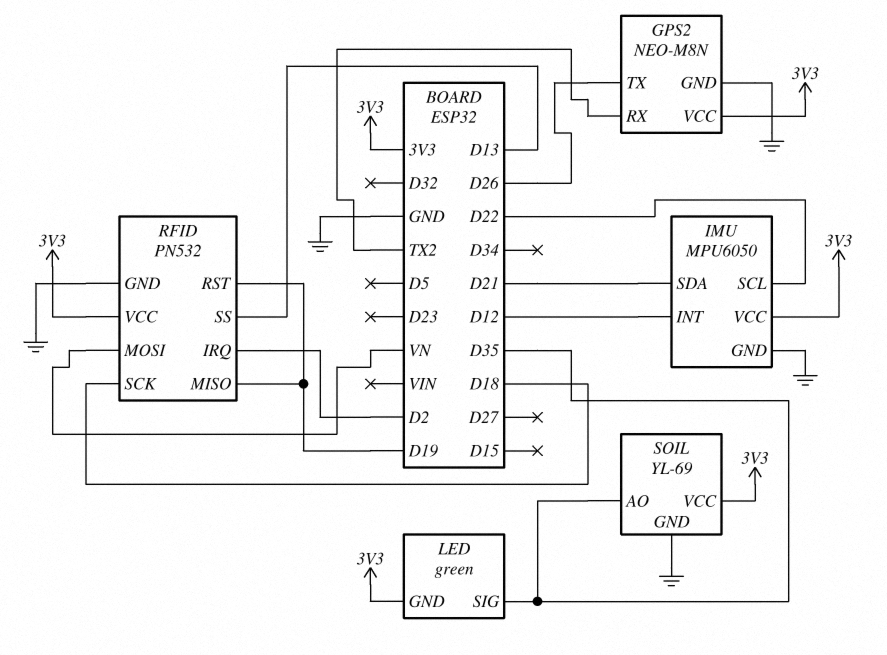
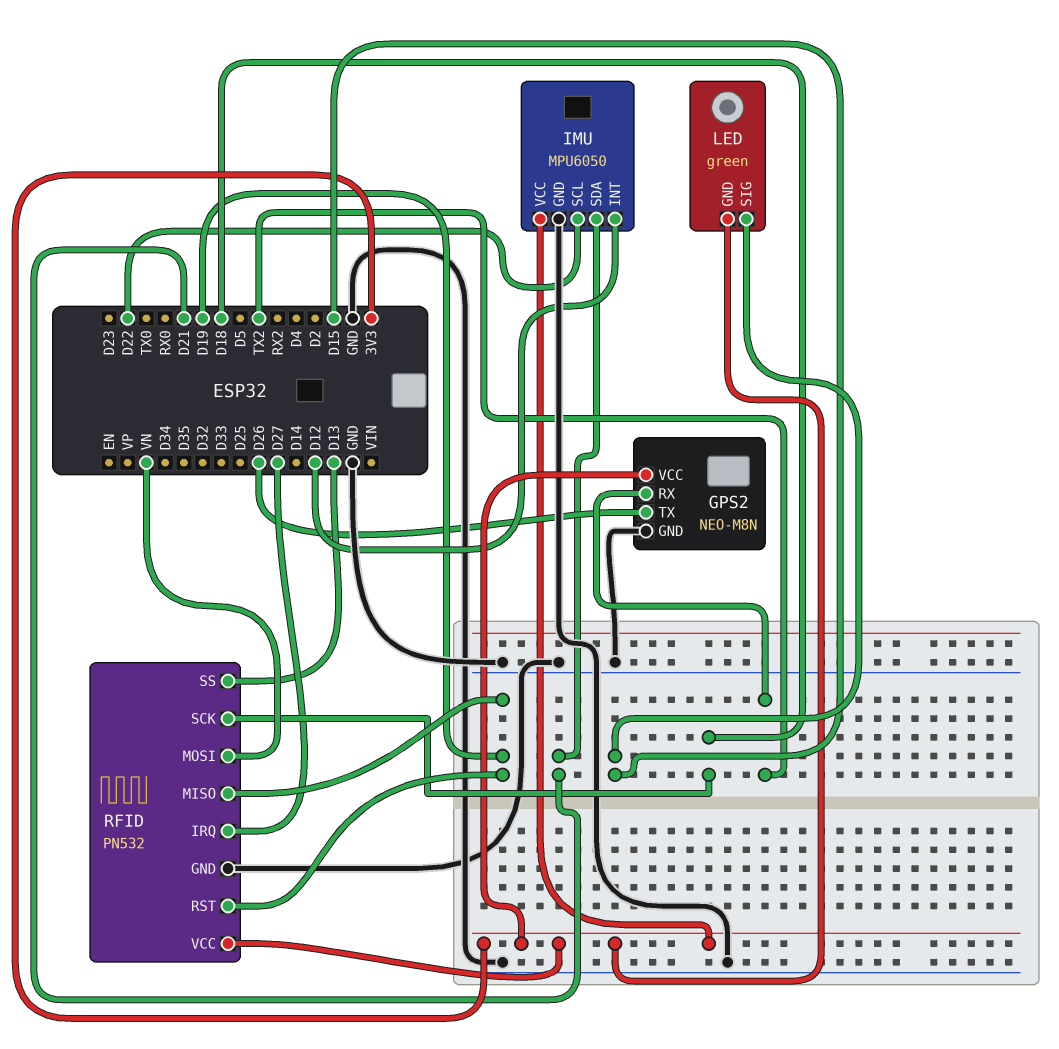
LED pin SIG: D35 -> D15
RFID pin IRQ: D2 -> D27
SOIL: YL-69 -> none
SOIL pin AO: D35 -> none
SOIL pin GND: GND -> none
SOIL pin VCC: 3V3 -> none

